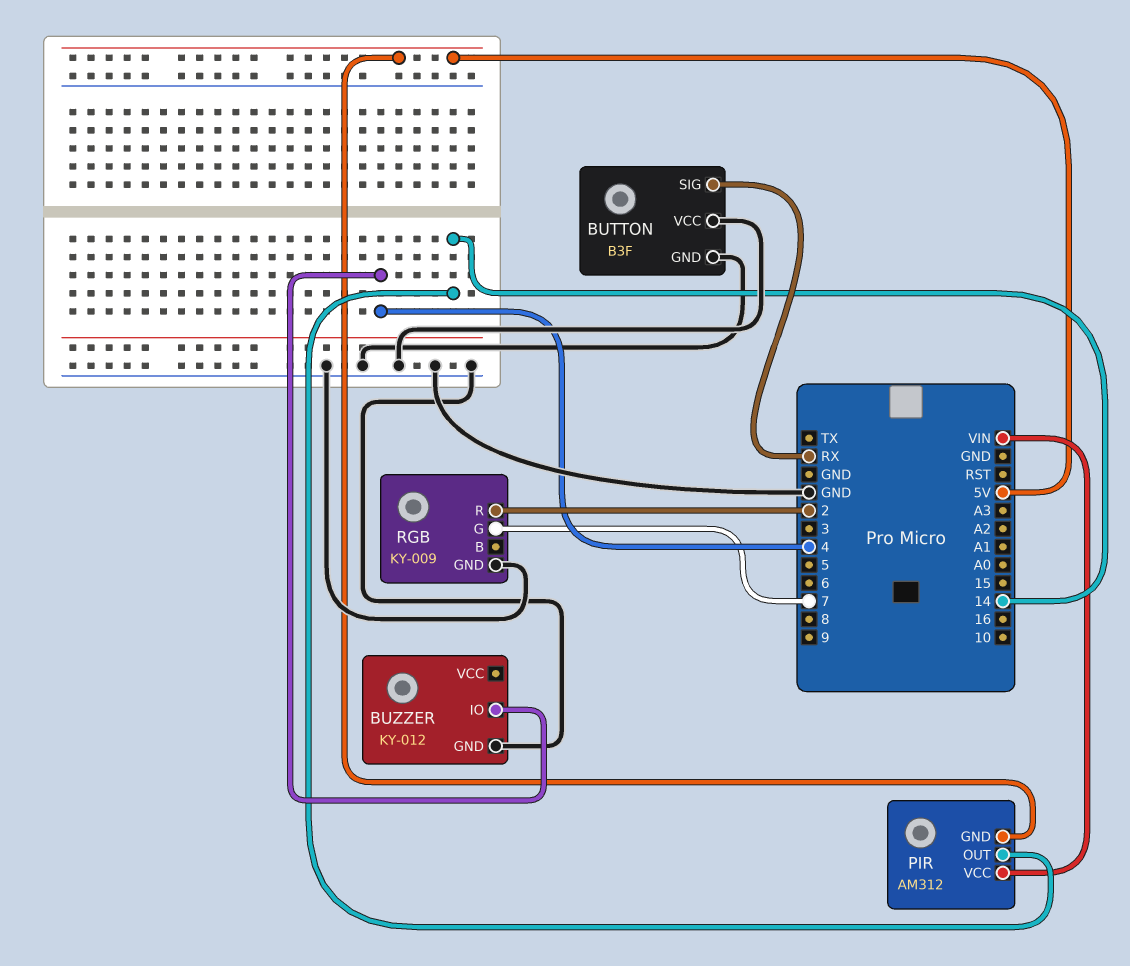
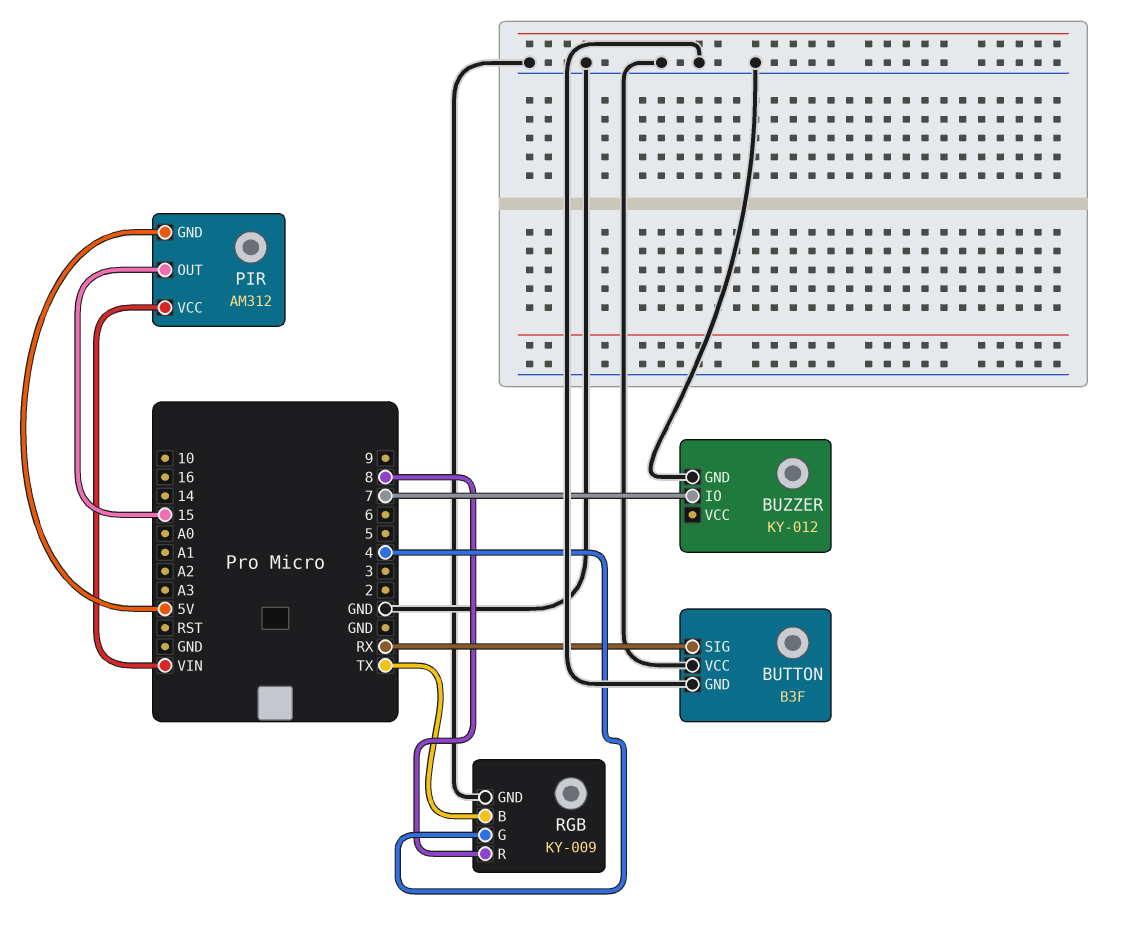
BUZZER pin IO: 4 -> 7
PIR pin OUT: 14 -> 15
RGB pin B: none -> TX
RGB pin G: 7 -> 4
RGB pin R: 2 -> 8

